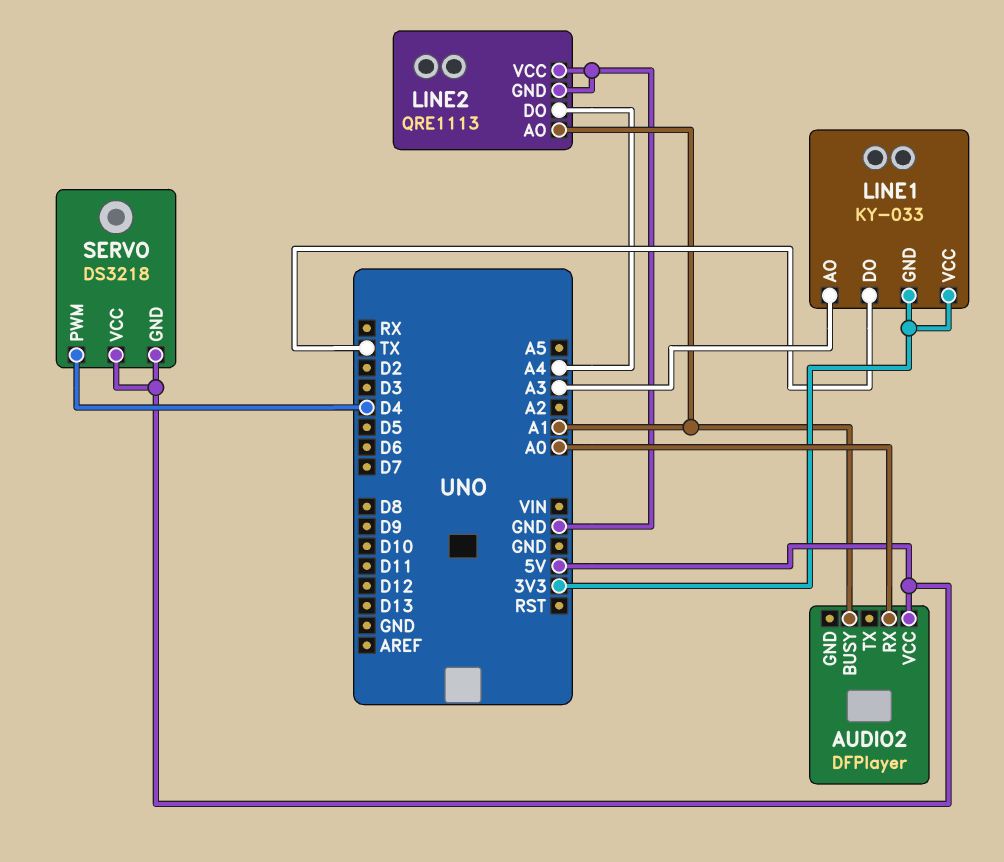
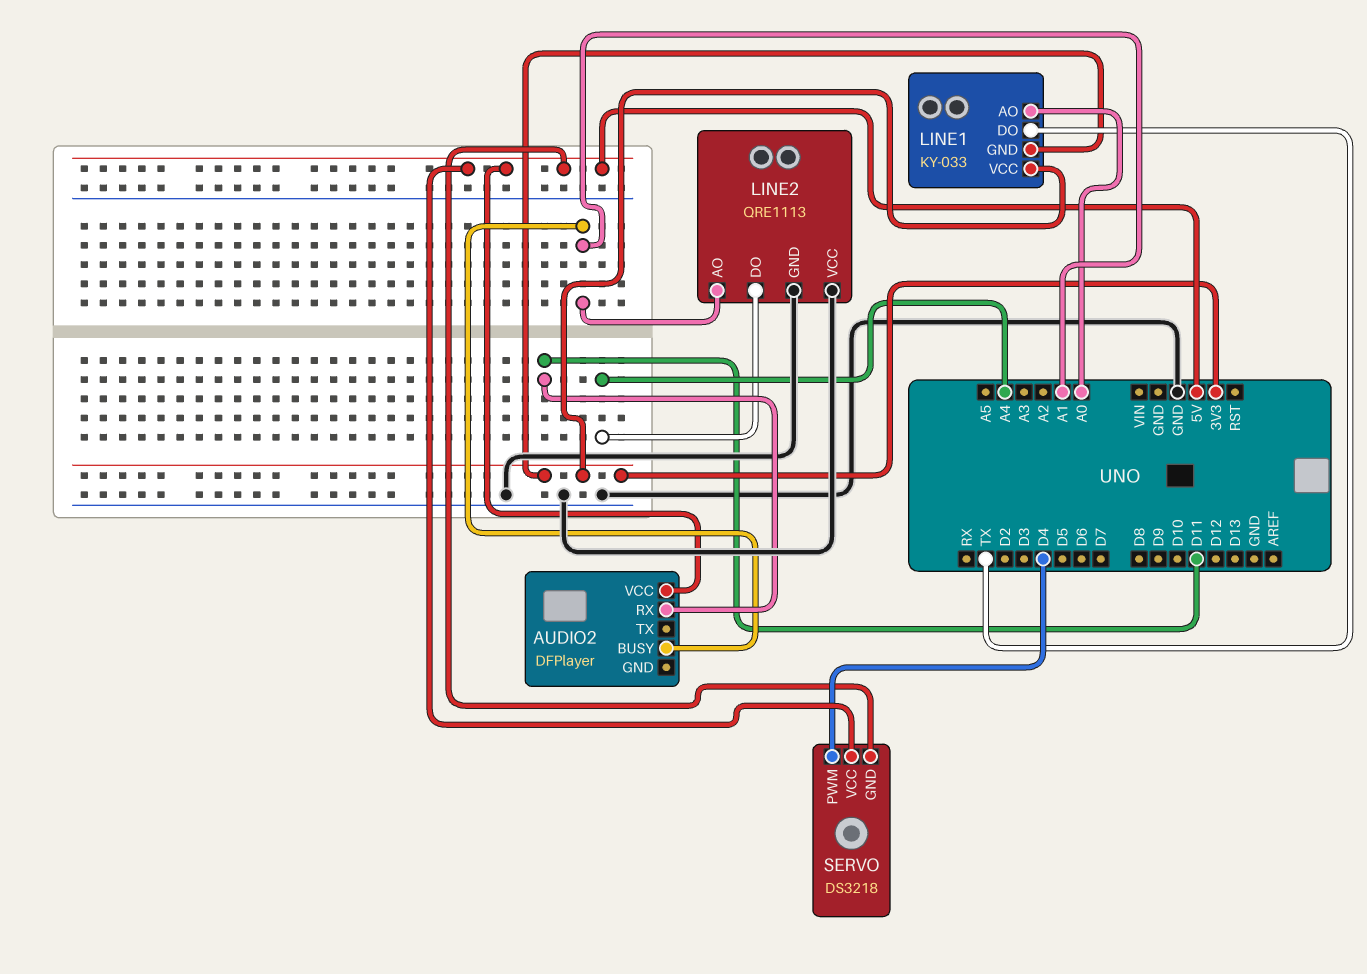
AUDIO2 pin RX: A0 -> D11
LINE1 pin AO: A3 -> A0

